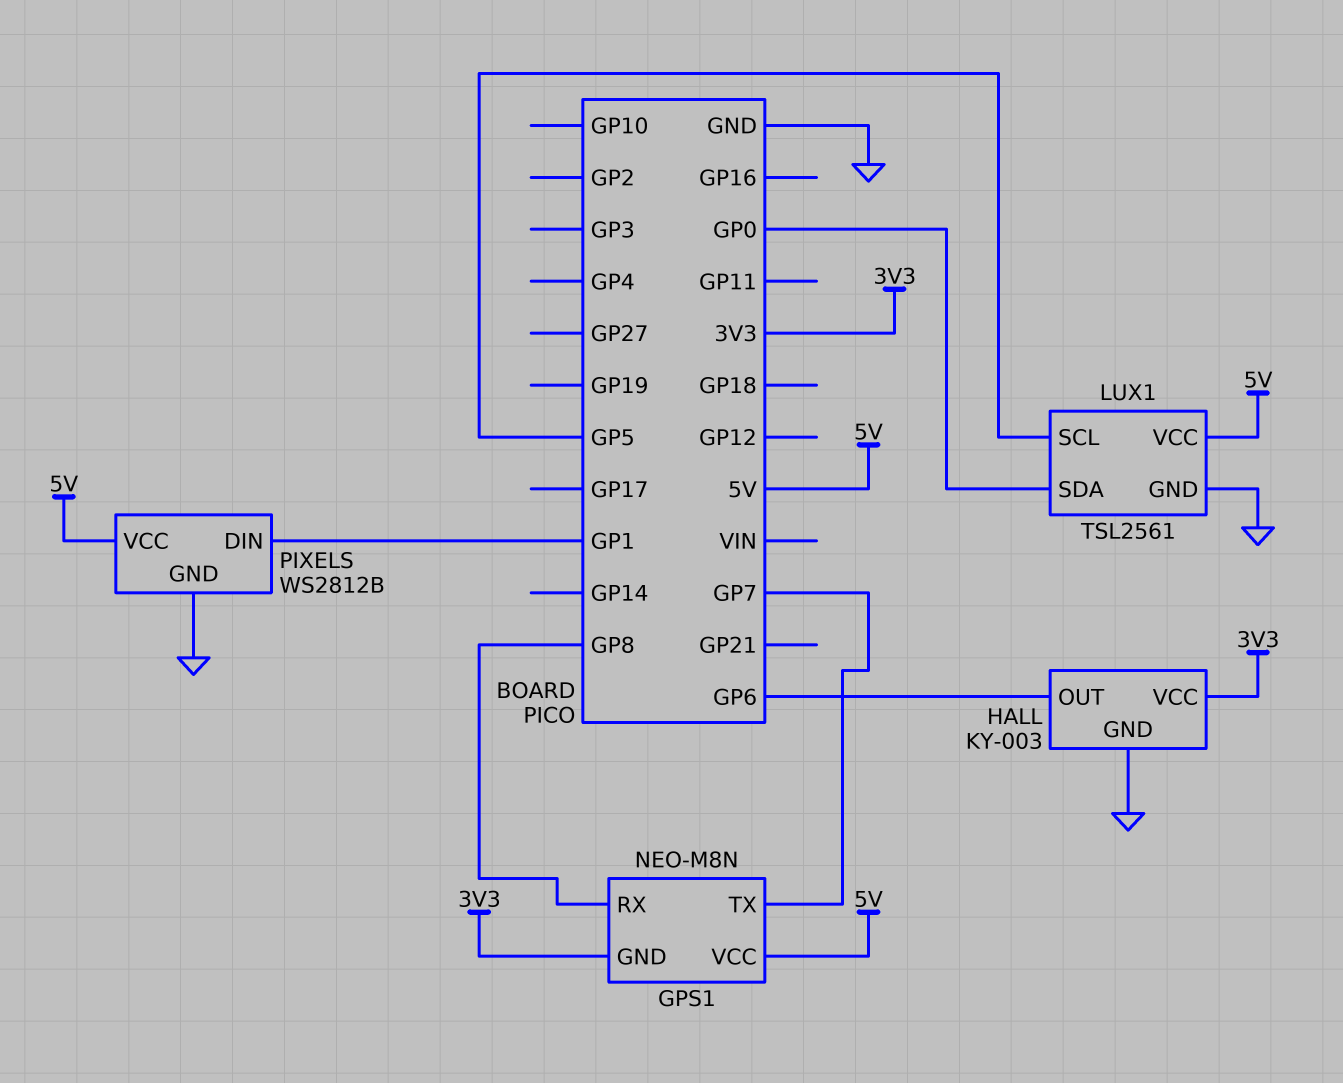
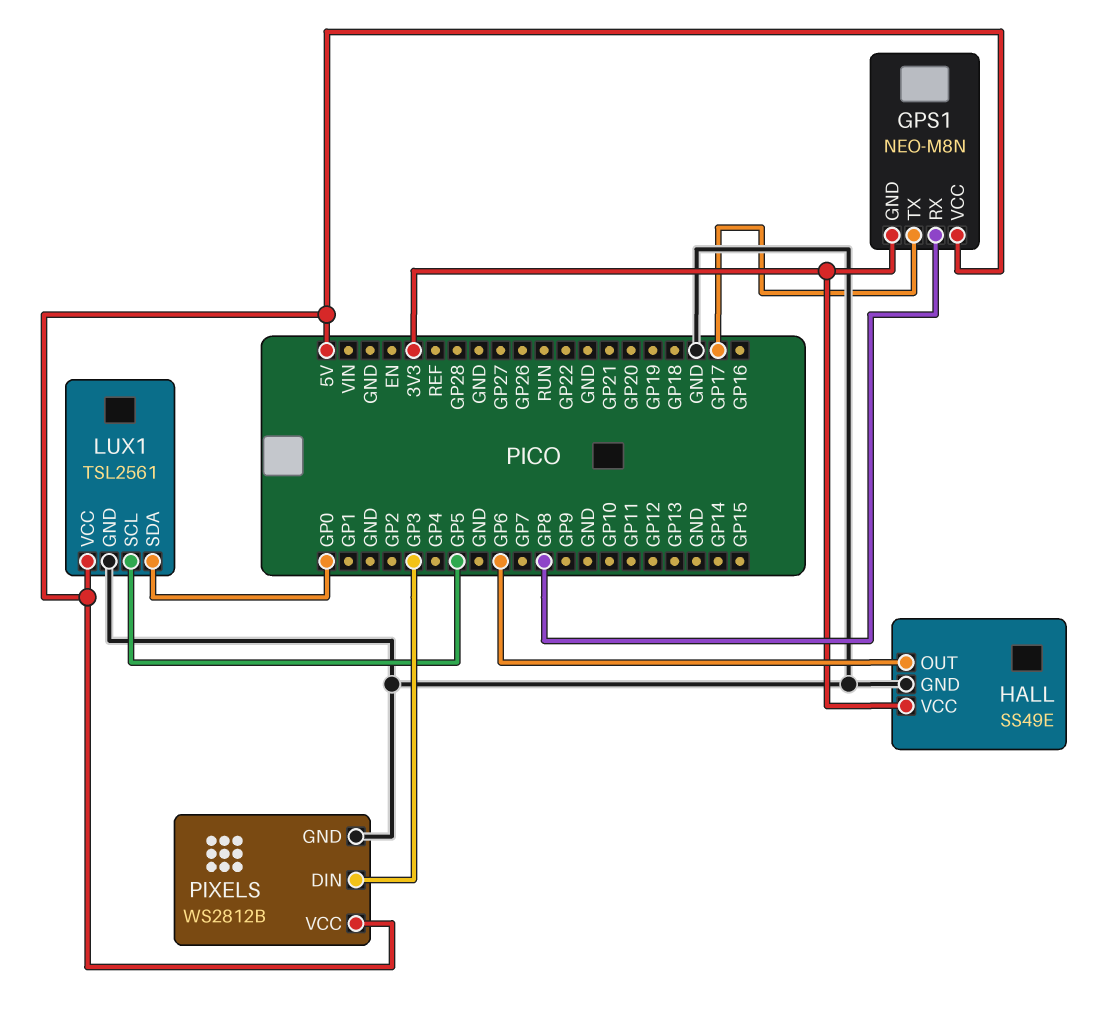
GPS1 pin TX: GP7 -> GP17
HALL: KY-003 -> SS49E
PIXELS pin DIN: GP1 -> GP3

